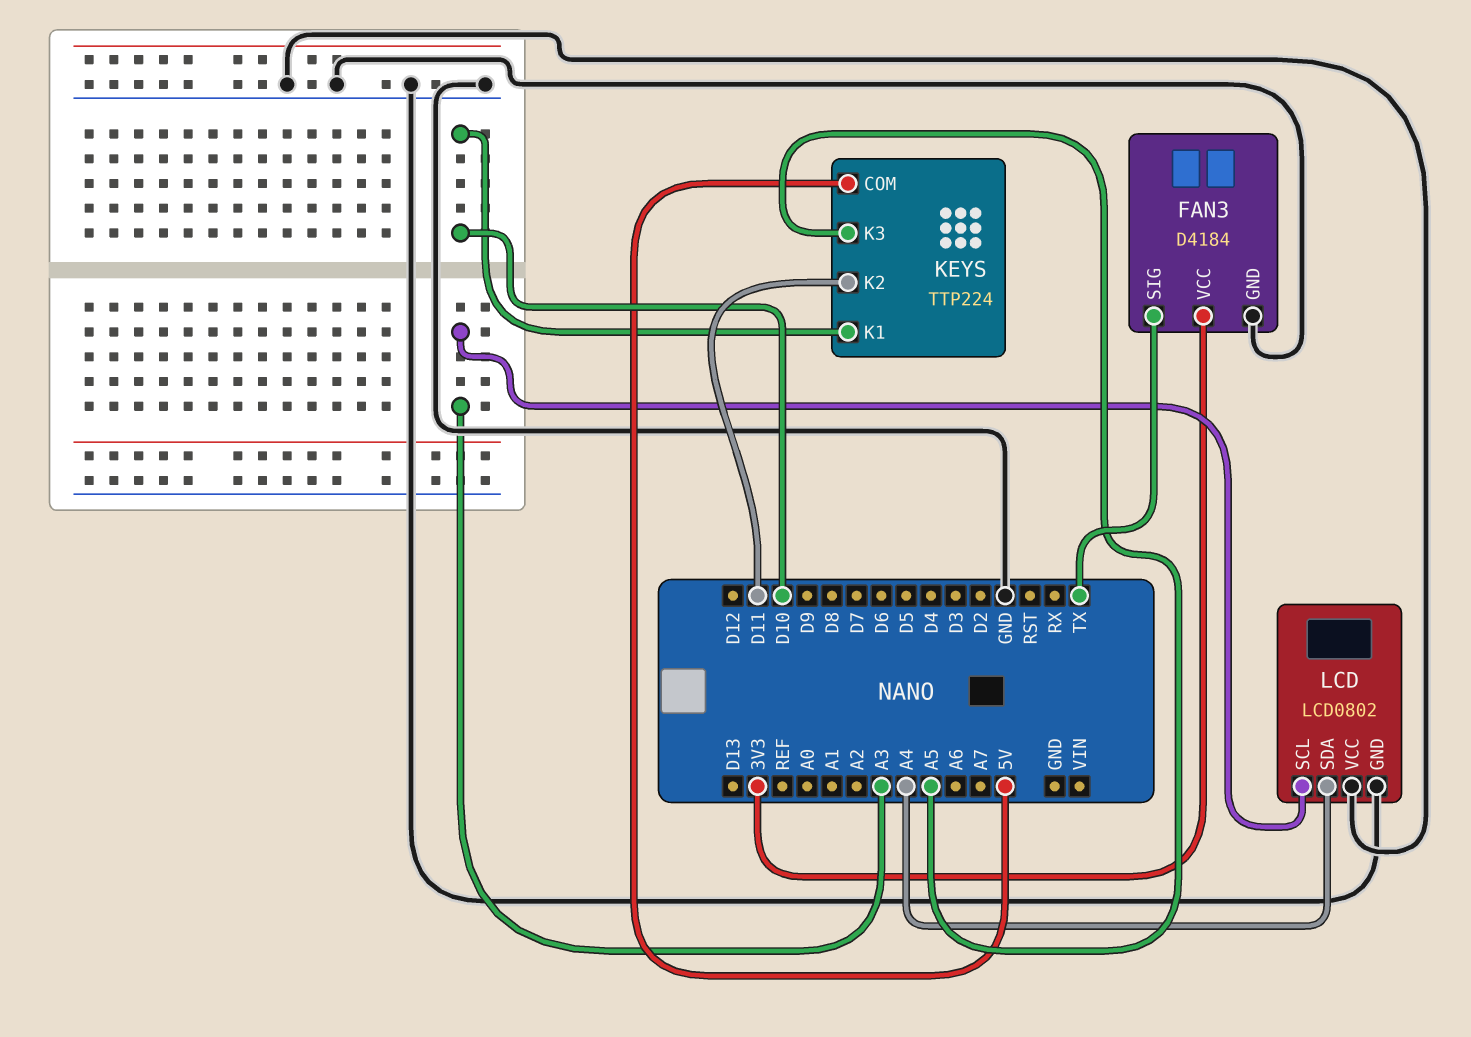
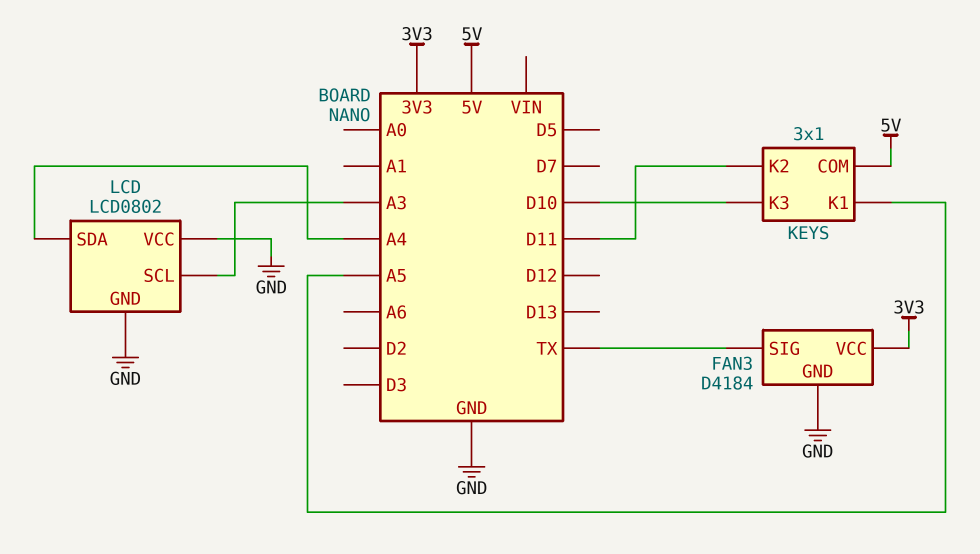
KEYS: TTP224 -> 3x1
KEYS pin K1: D10 -> A5
KEYS pin K3: A5 -> D10

